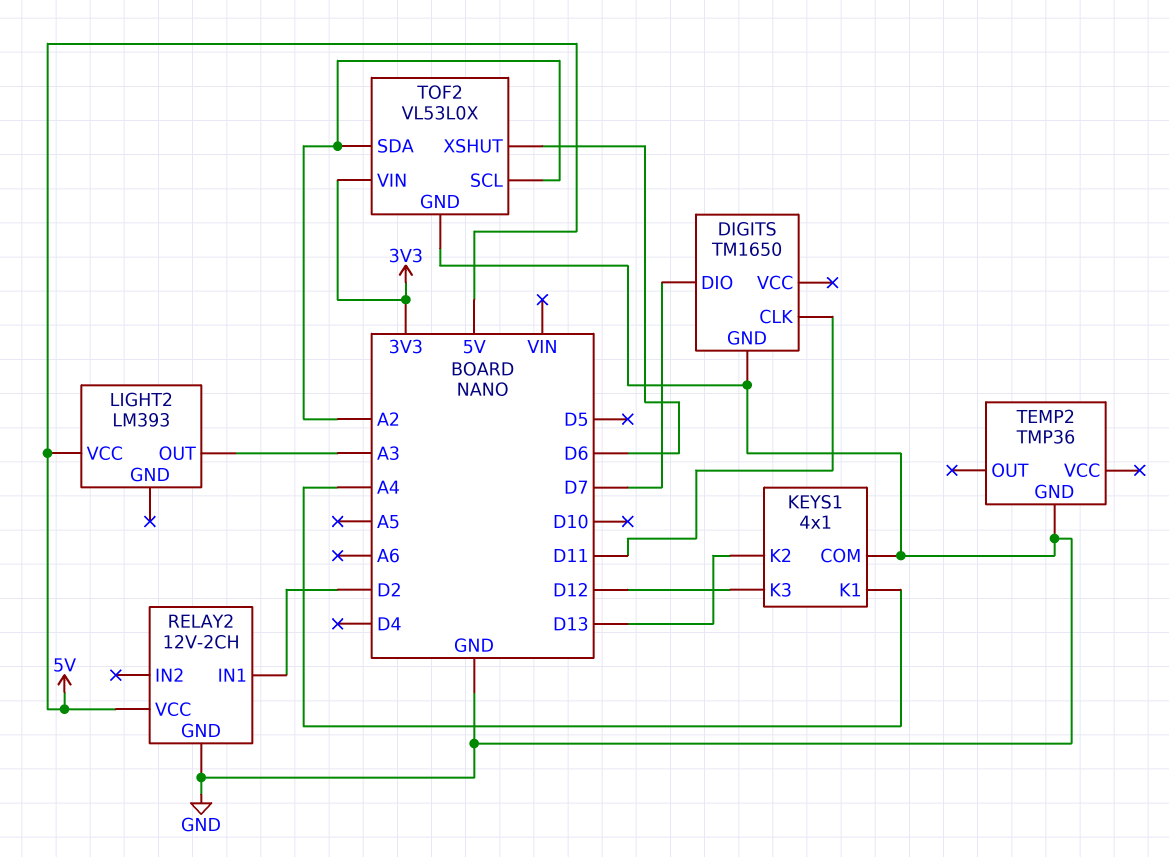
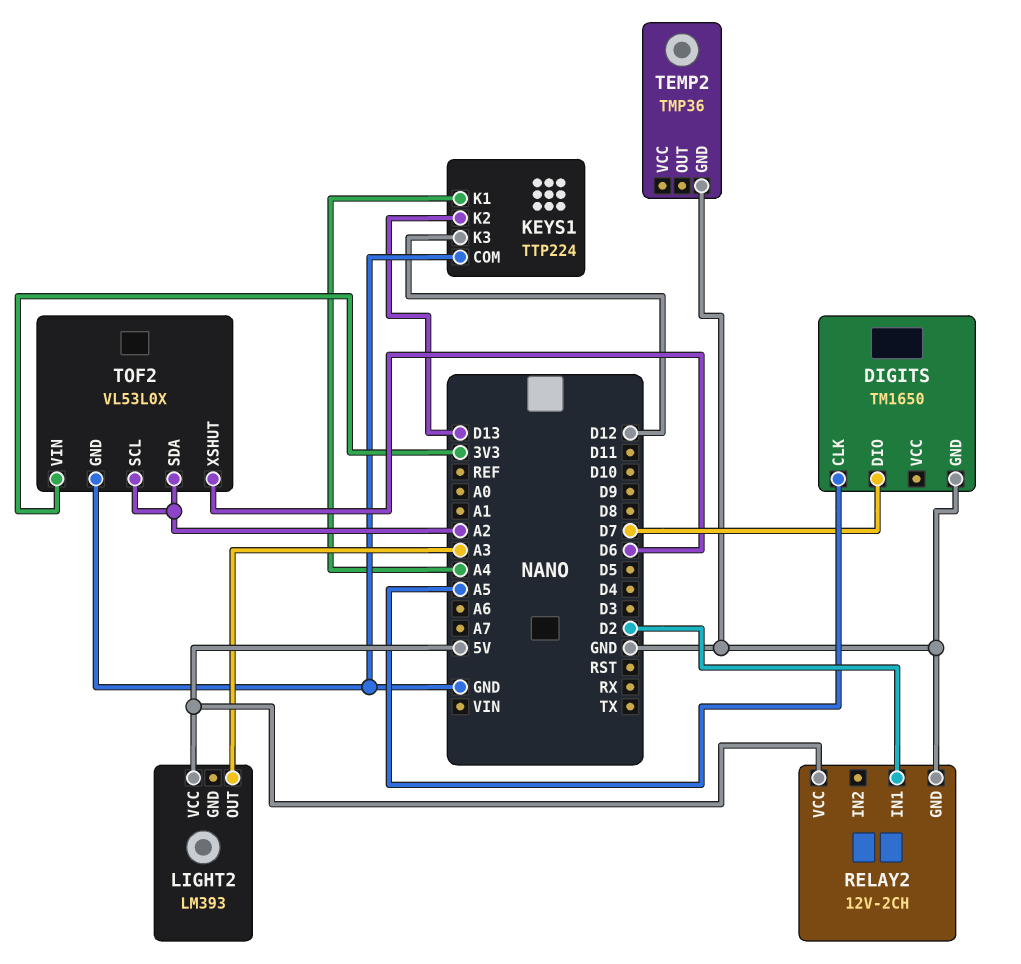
DIGITS pin CLK: D11 -> A5
KEYS1: 4x1 -> TTP224

